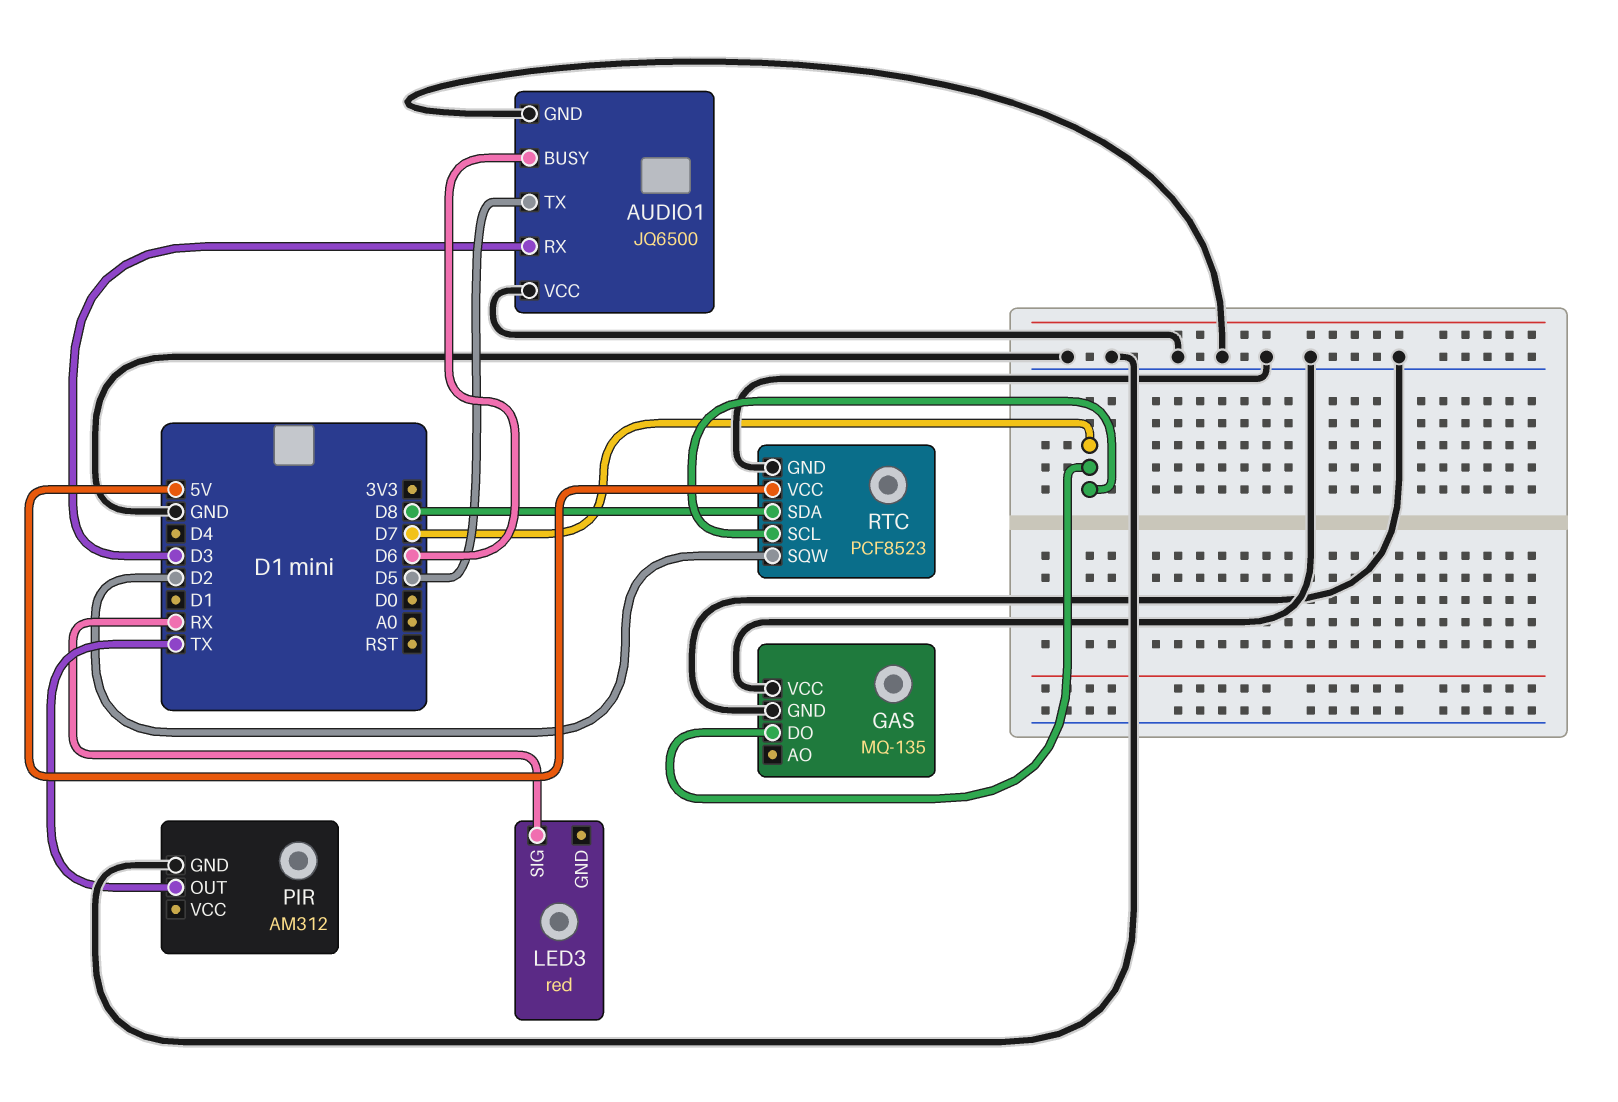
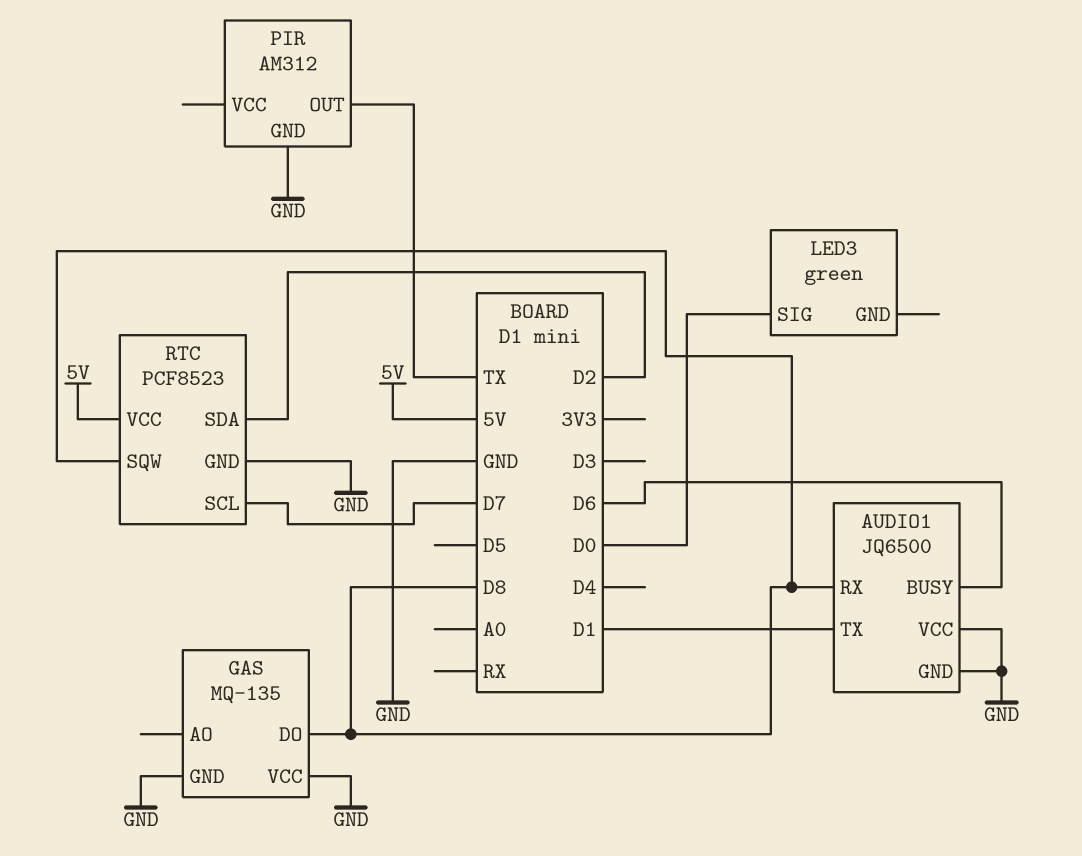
AUDIO1 pin RX: D3 -> D8
AUDIO1 pin TX: D5 -> D1
GAS pin DO: D7 -> D8
LED3: red -> green
LED3 pin SIG: RX -> D0
RTC pin SDA: D8 -> D2
RTC pin SQW: D2 -> D8

